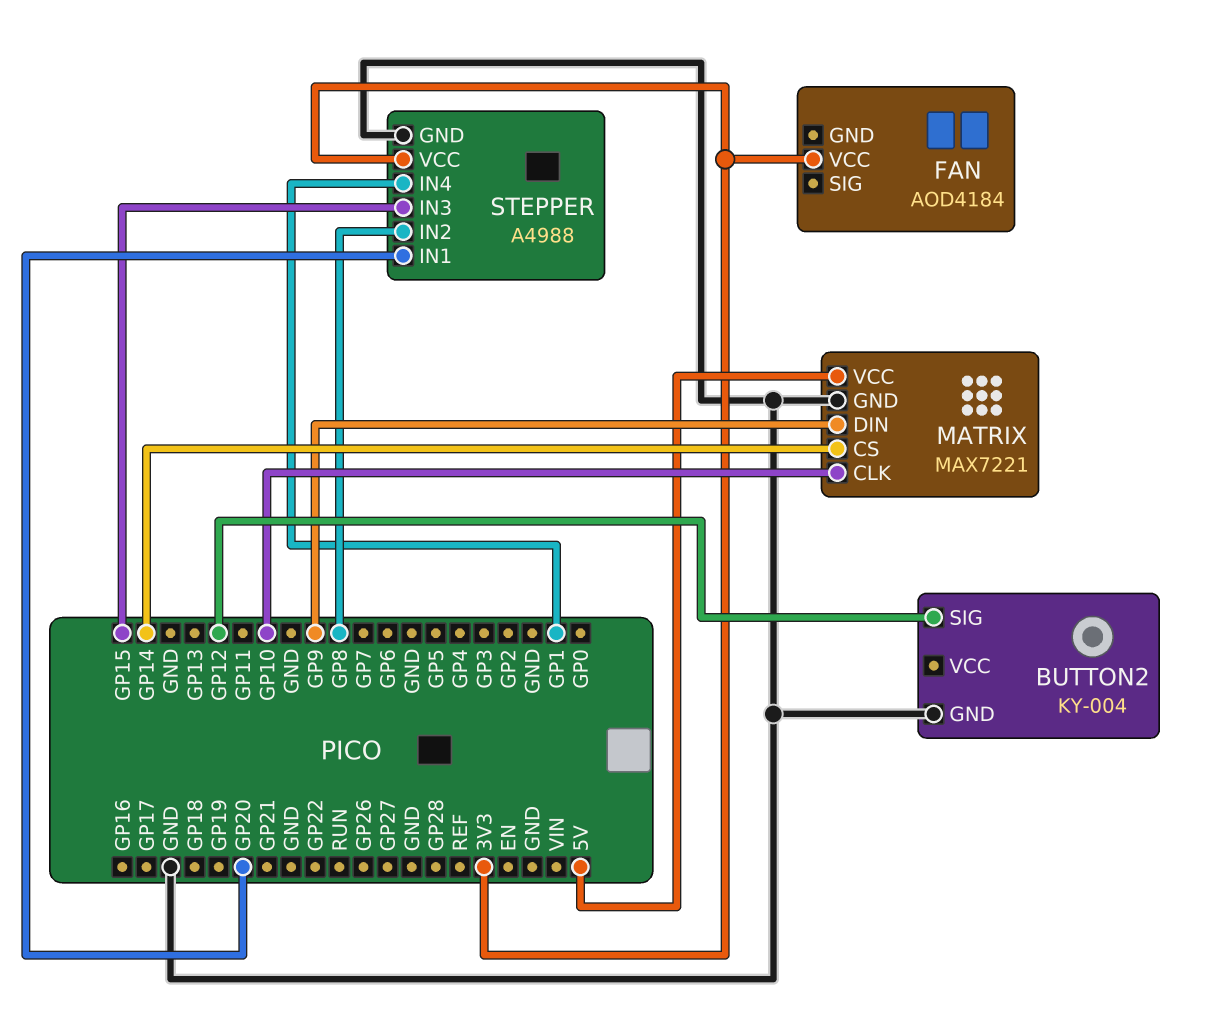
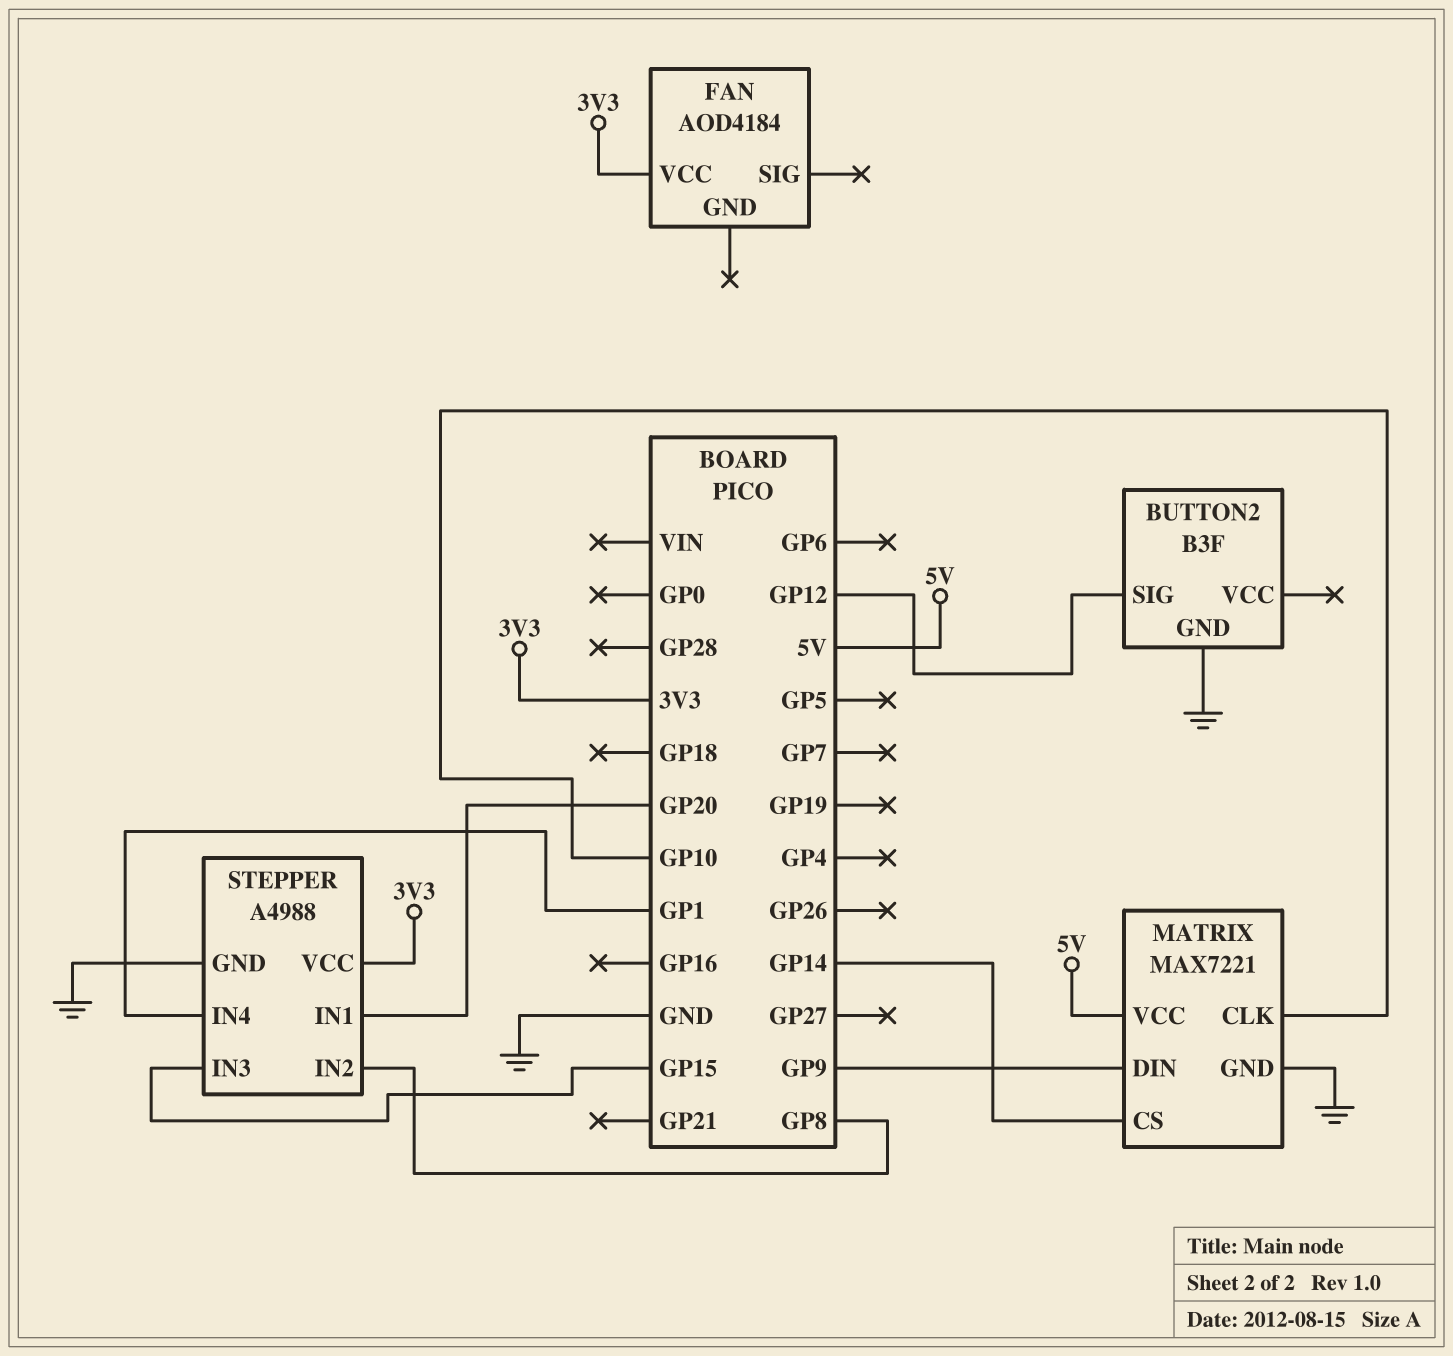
BUTTON2: KY-004 -> B3F

